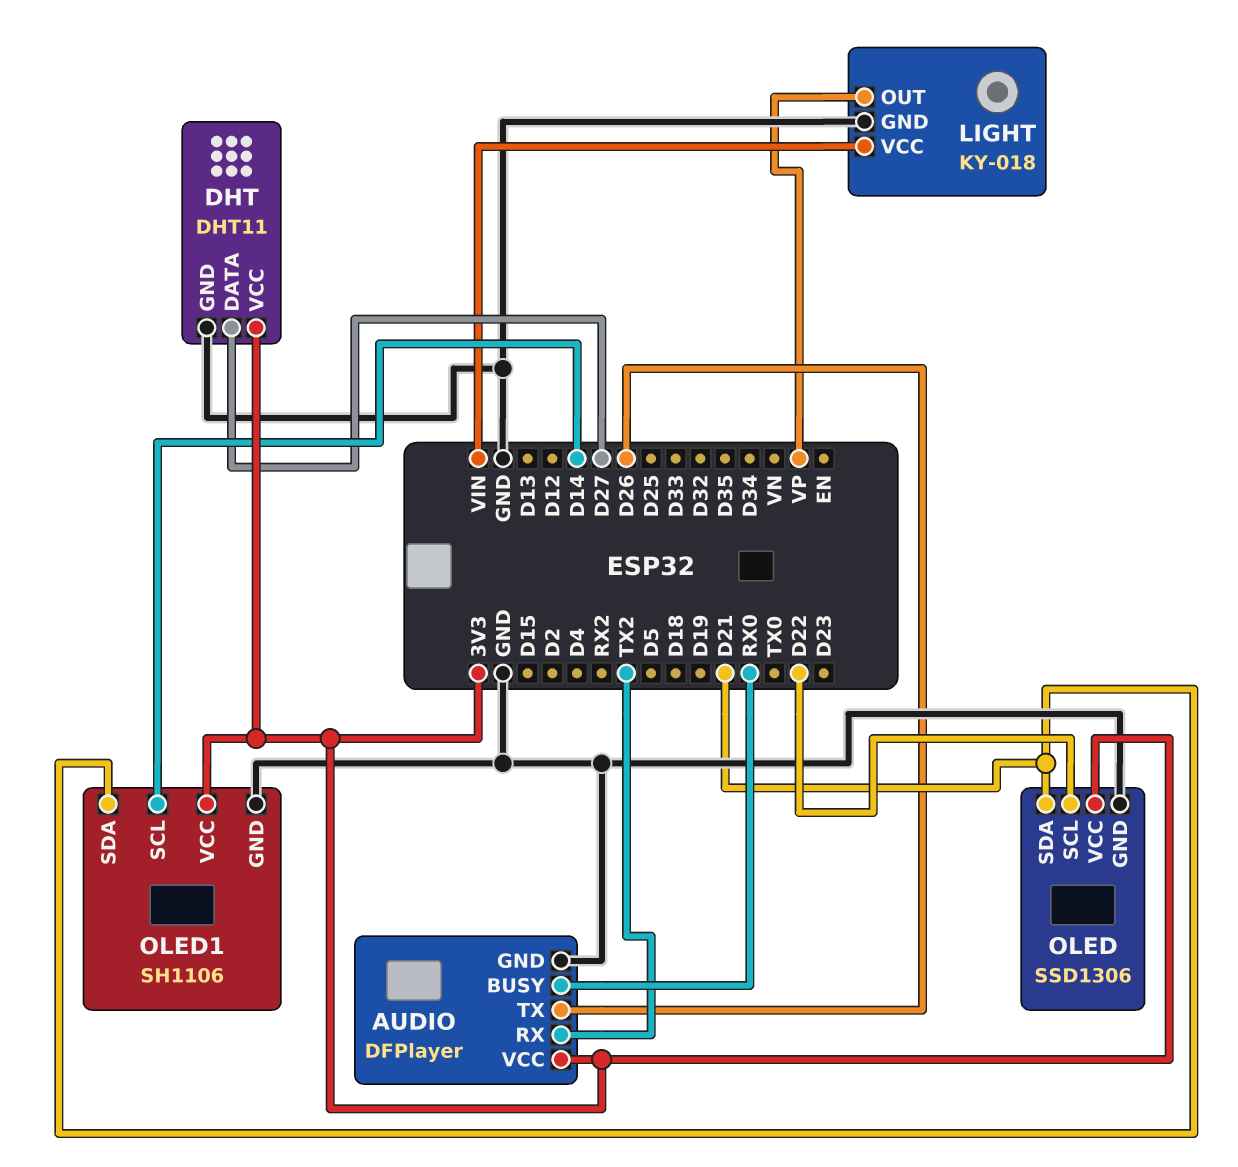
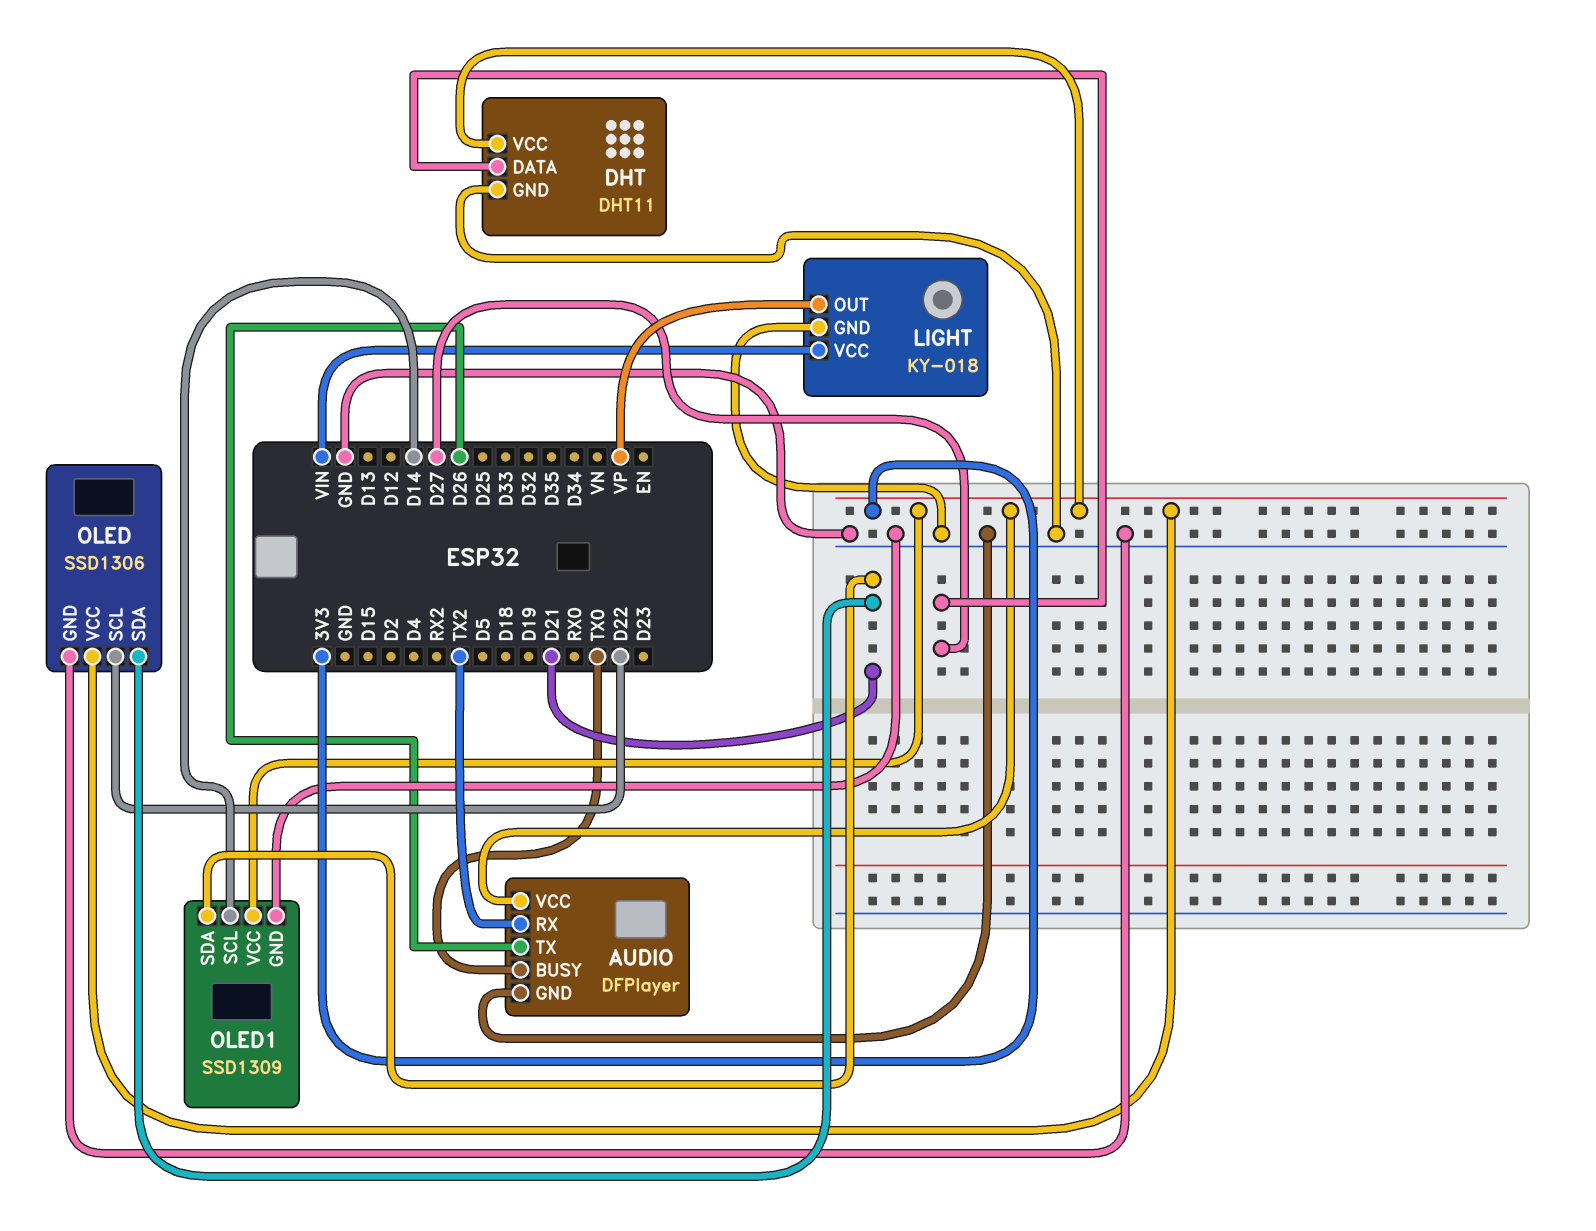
AUDIO pin BUSY: RX0 -> TX0
OLED1: SH1106 -> SSD1309

